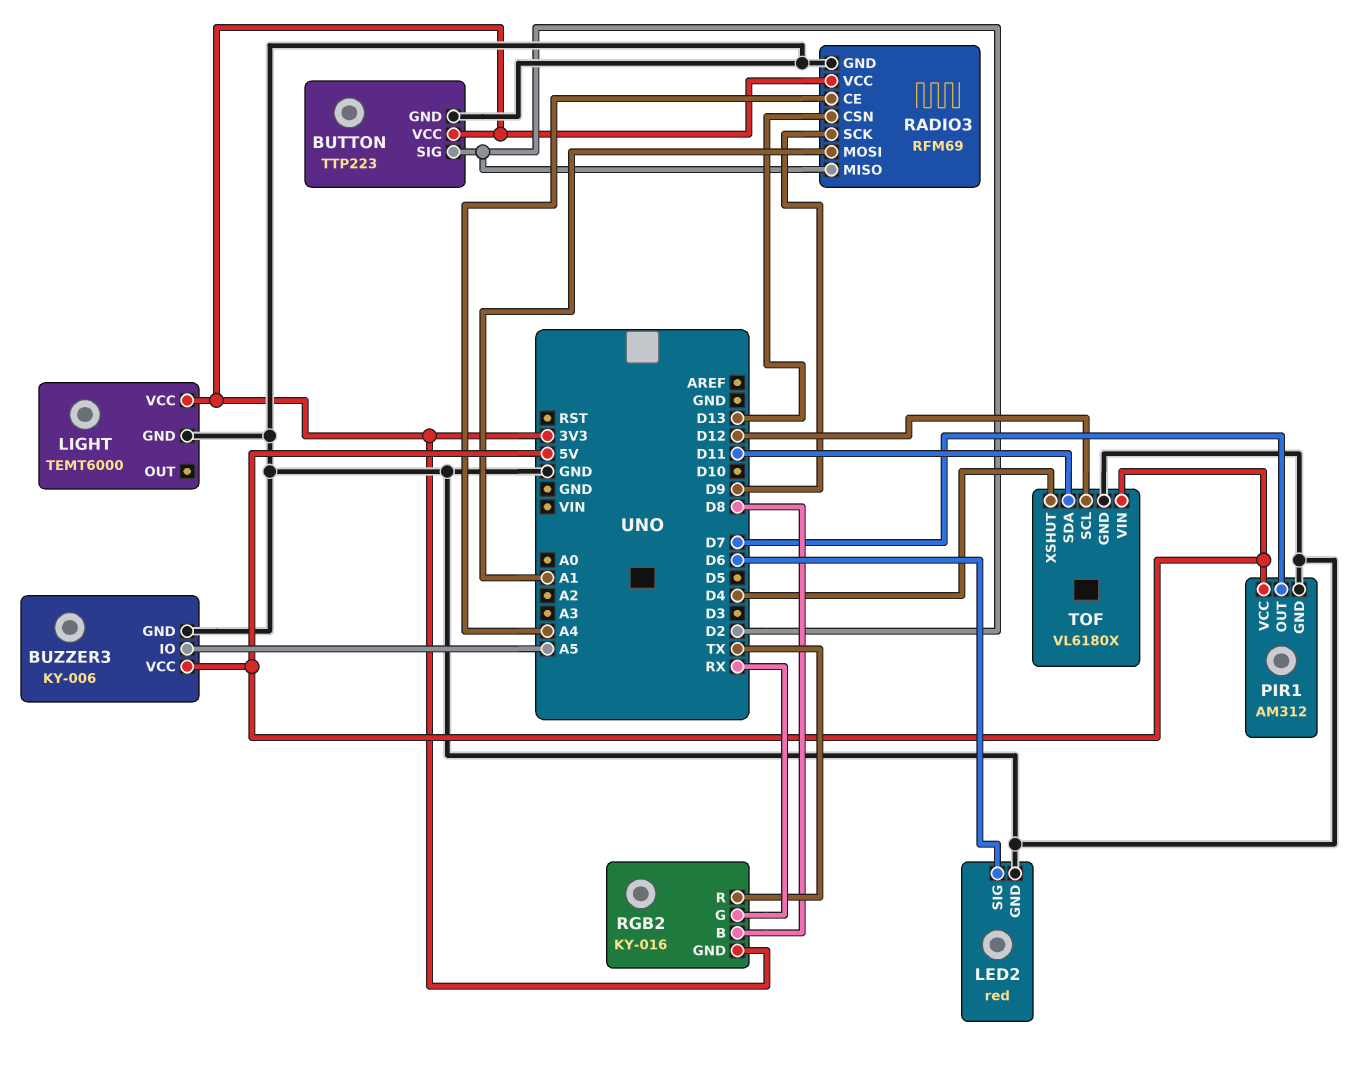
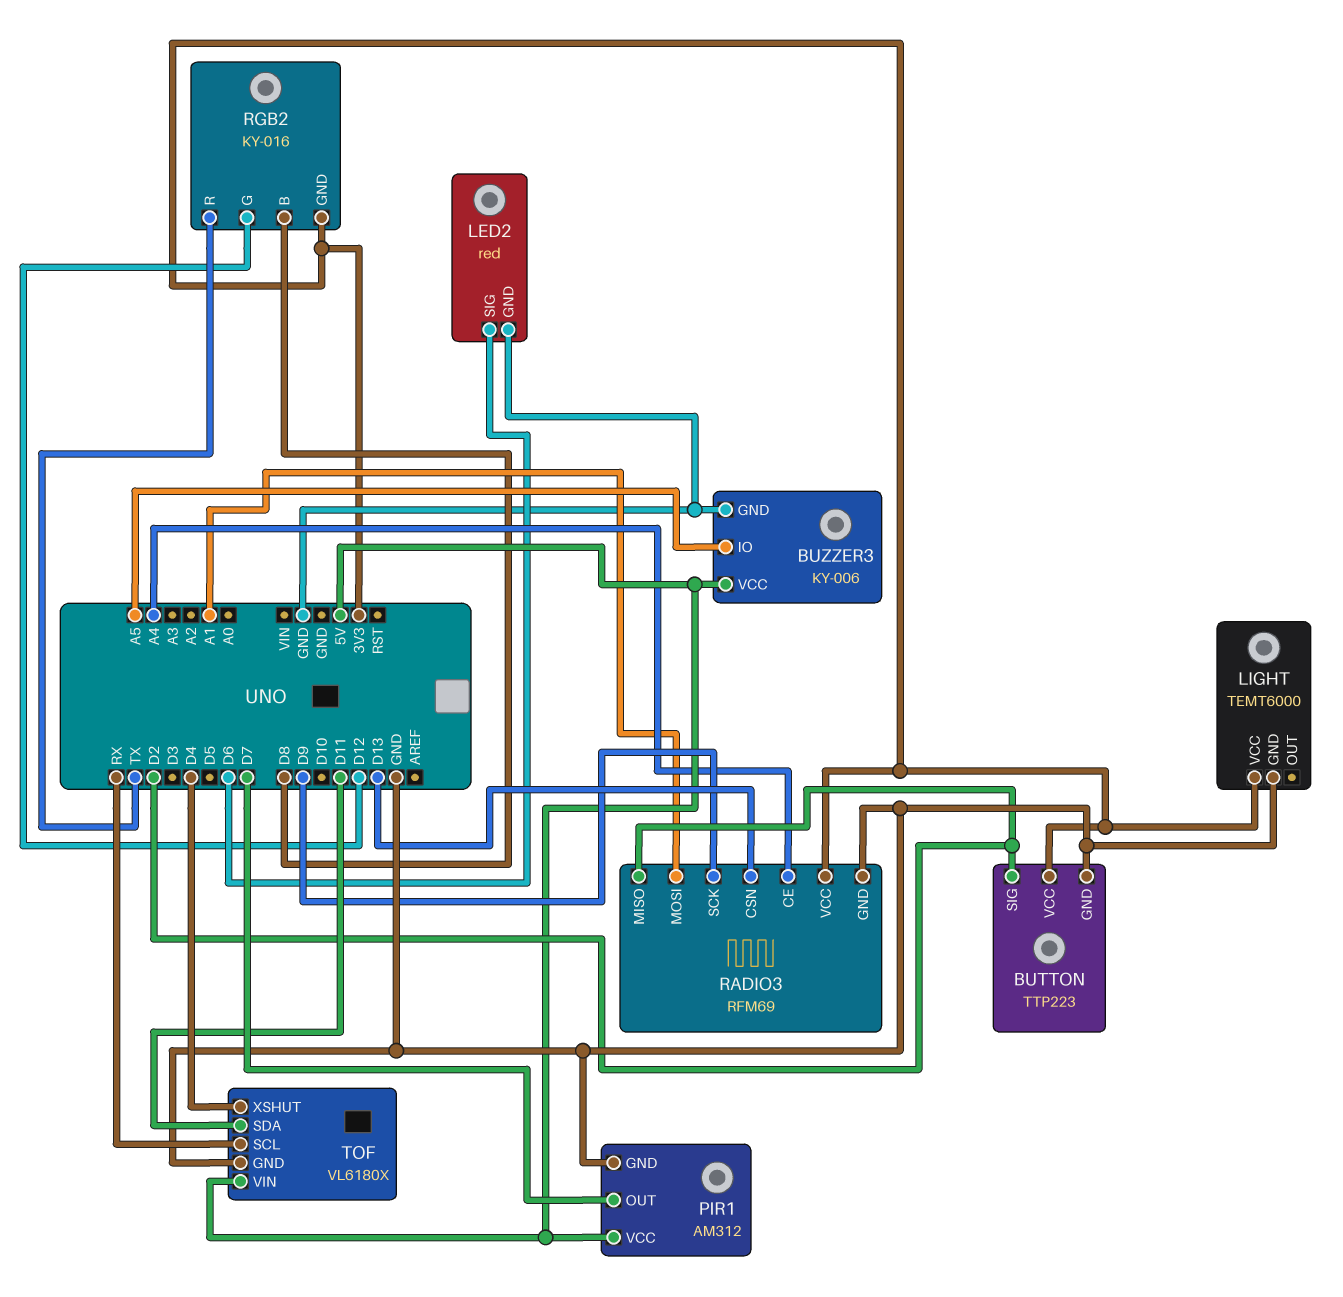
RGB2 pin G: RX -> D12
TOF pin SCL: D12 -> RX

